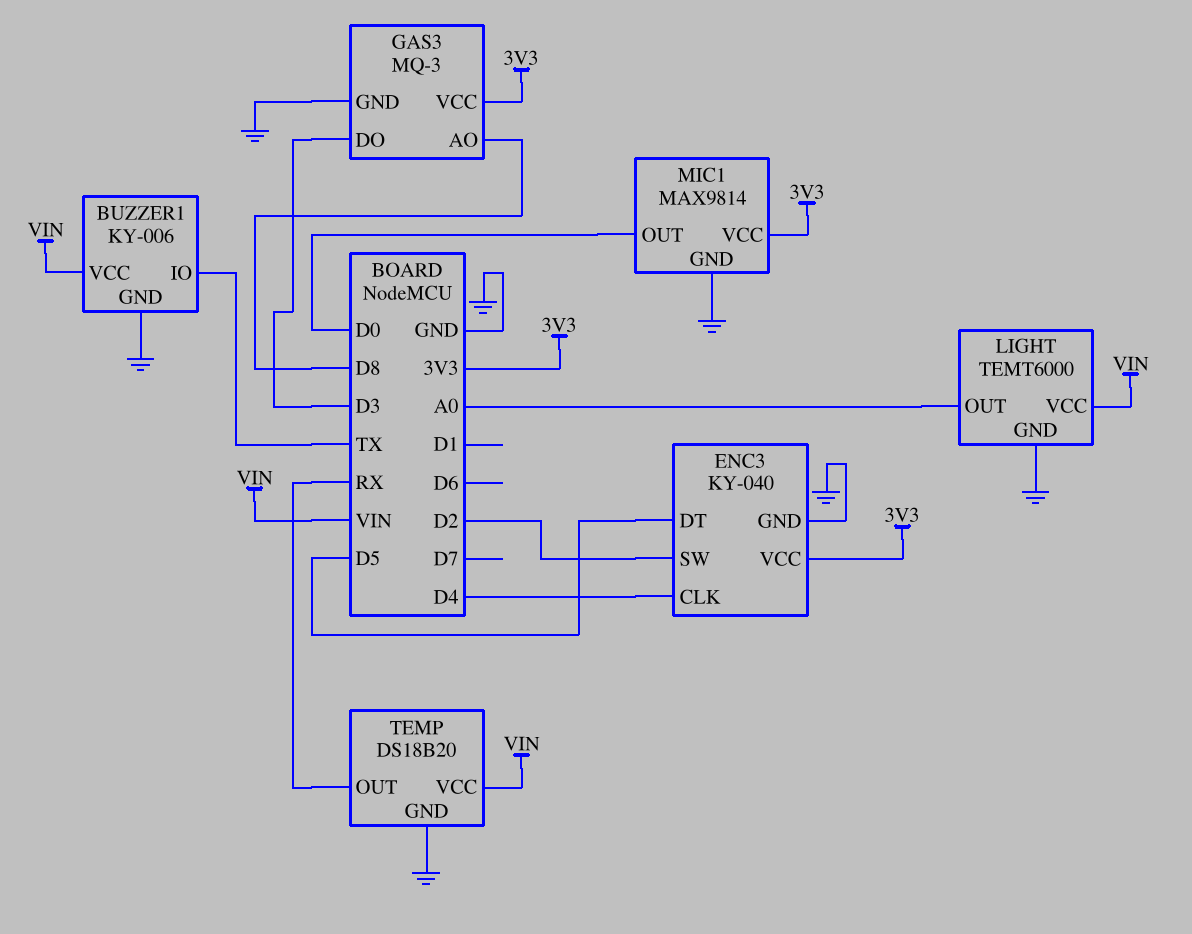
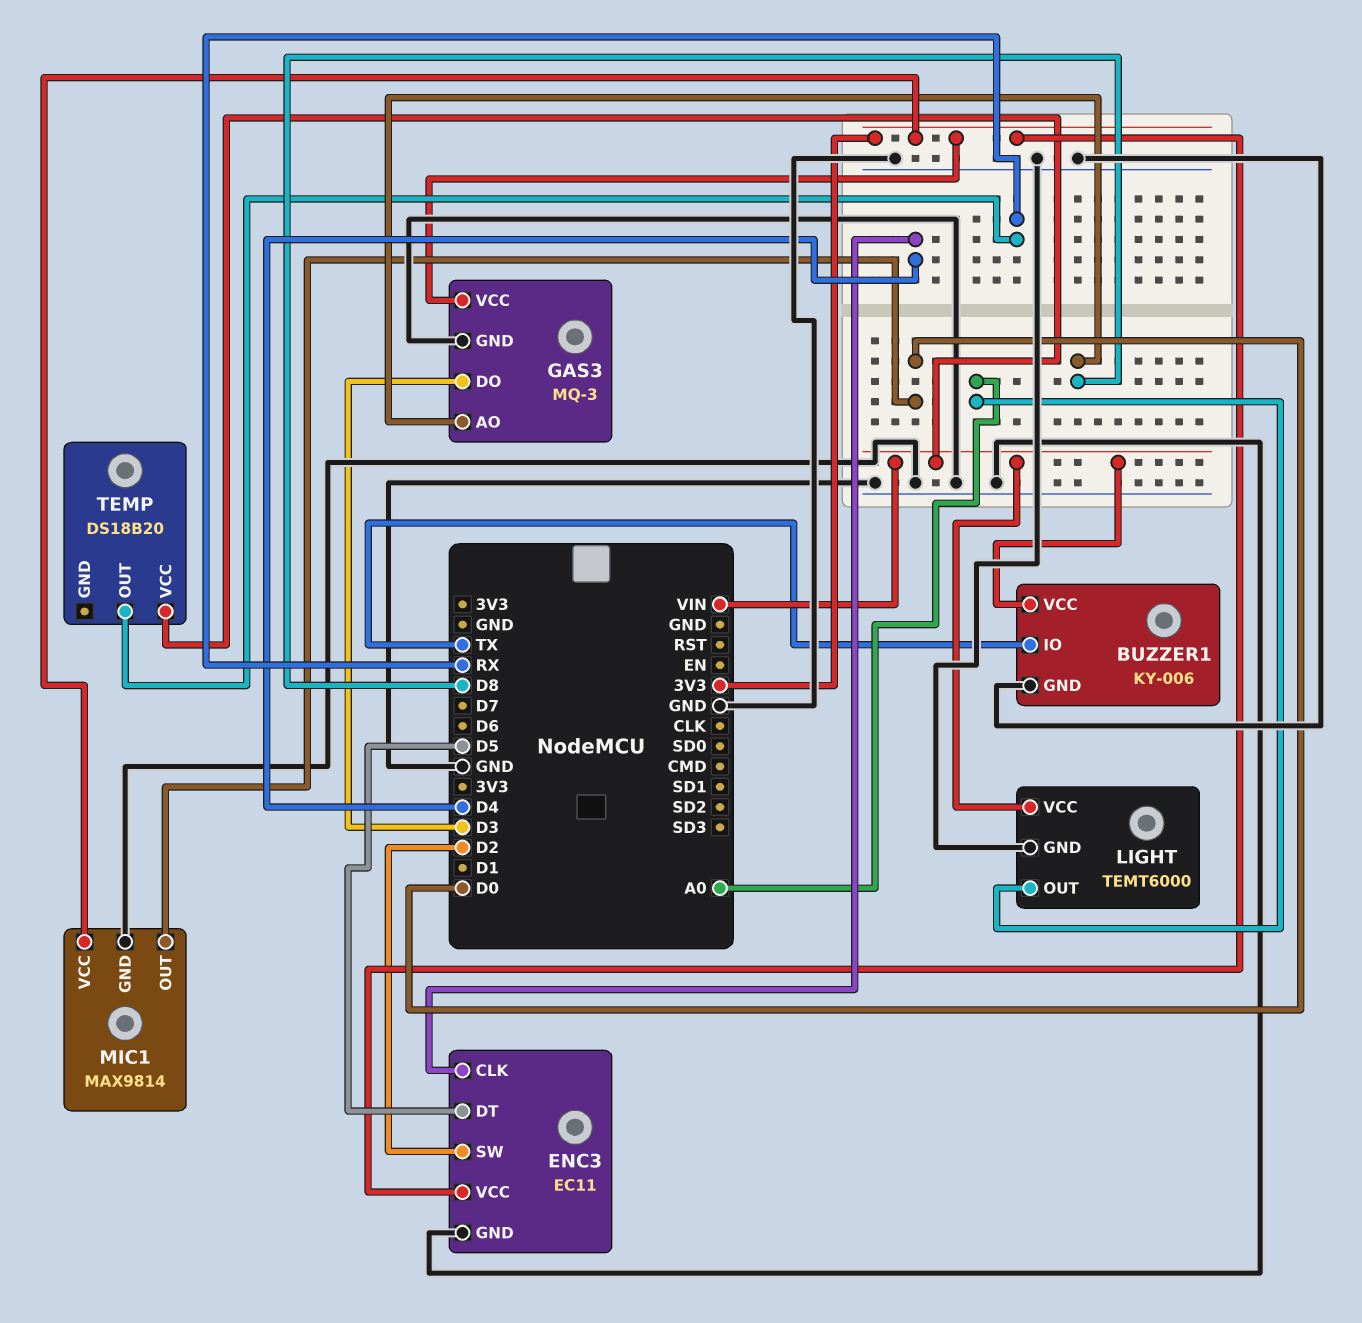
ENC3: KY-040 -> EC11
TEMP pin GND: GND -> none

